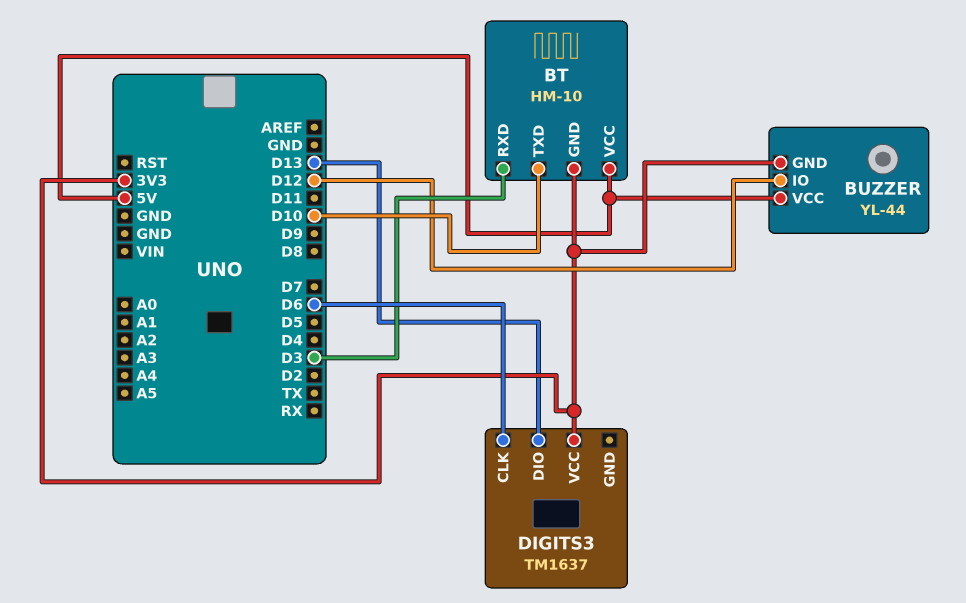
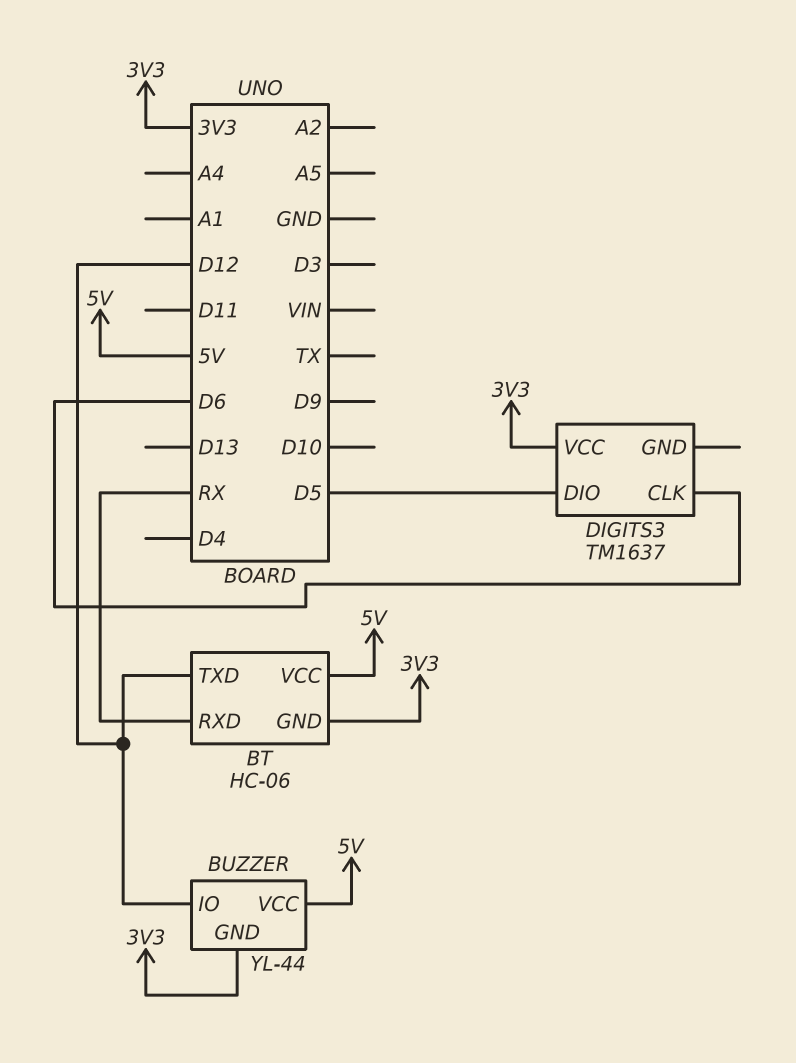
BT: HM-10 -> HC-06
BT pin RXD: D3 -> RX
BT pin TXD: D10 -> D12
DIGITS3 pin DIO: D13 -> D5

